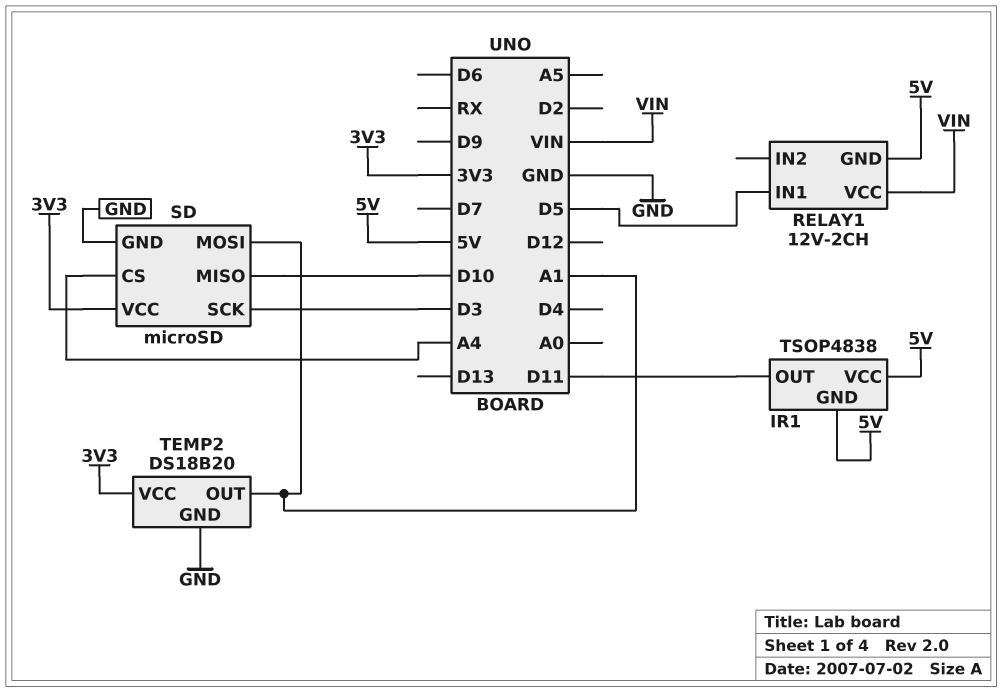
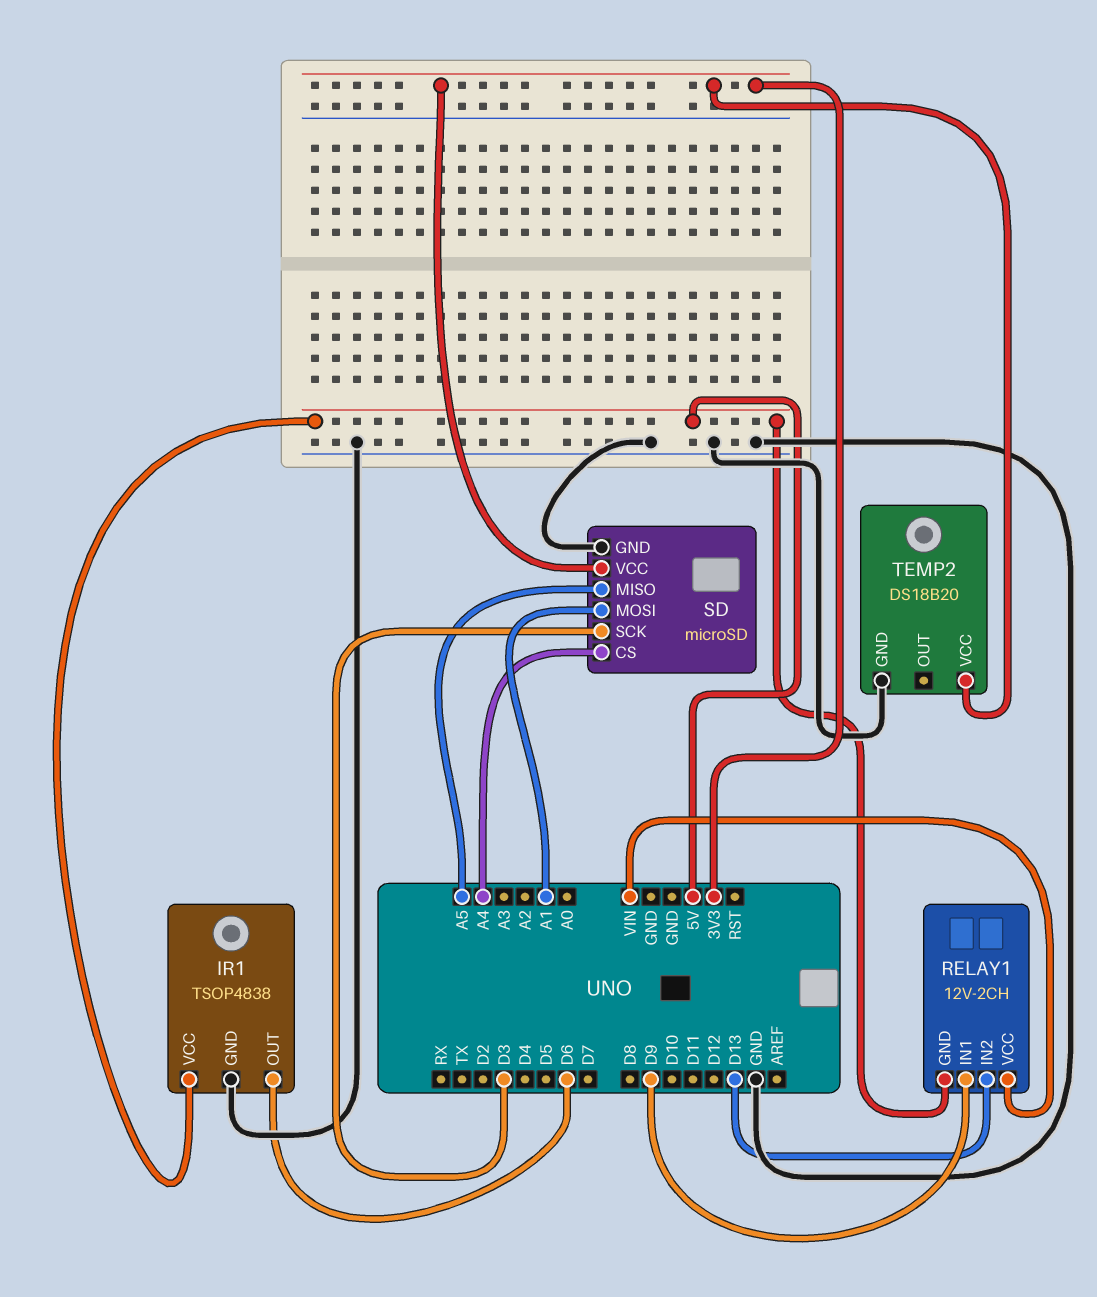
IR1 pin GND: 5V -> GND
IR1 pin OUT: D11 -> D6
RELAY1 pin IN1: D5 -> D9
RELAY1 pin IN2: none -> D13
SD pin MISO: D10 -> A5
TEMP2 pin OUT: A1 -> none

